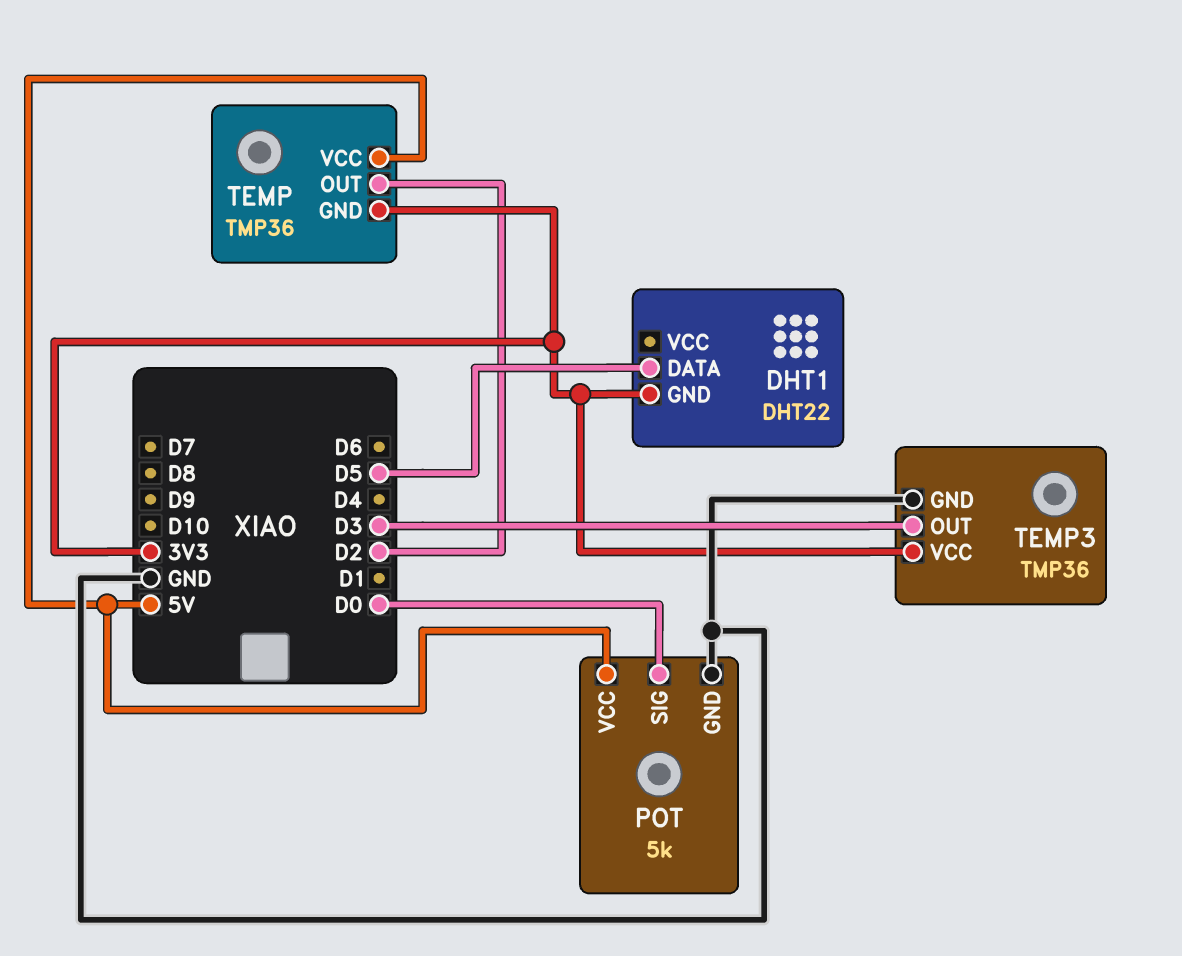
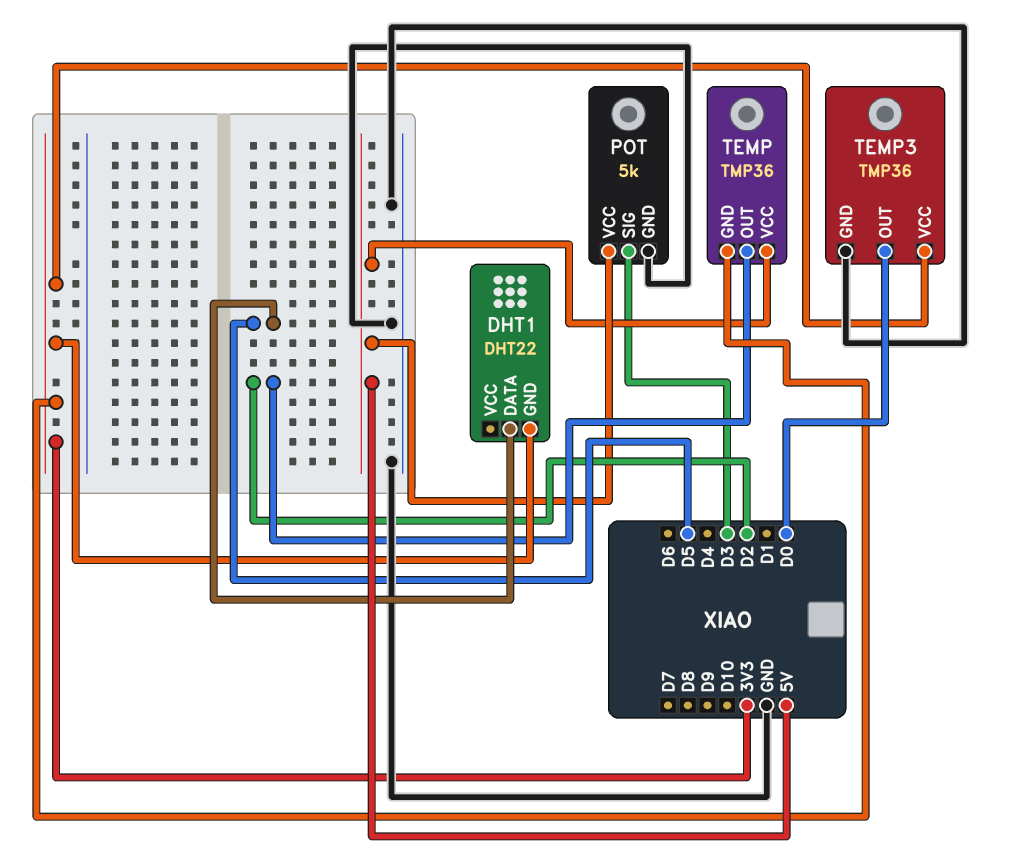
POT pin SIG: D0 -> D3
TEMP3 pin OUT: D3 -> D0

